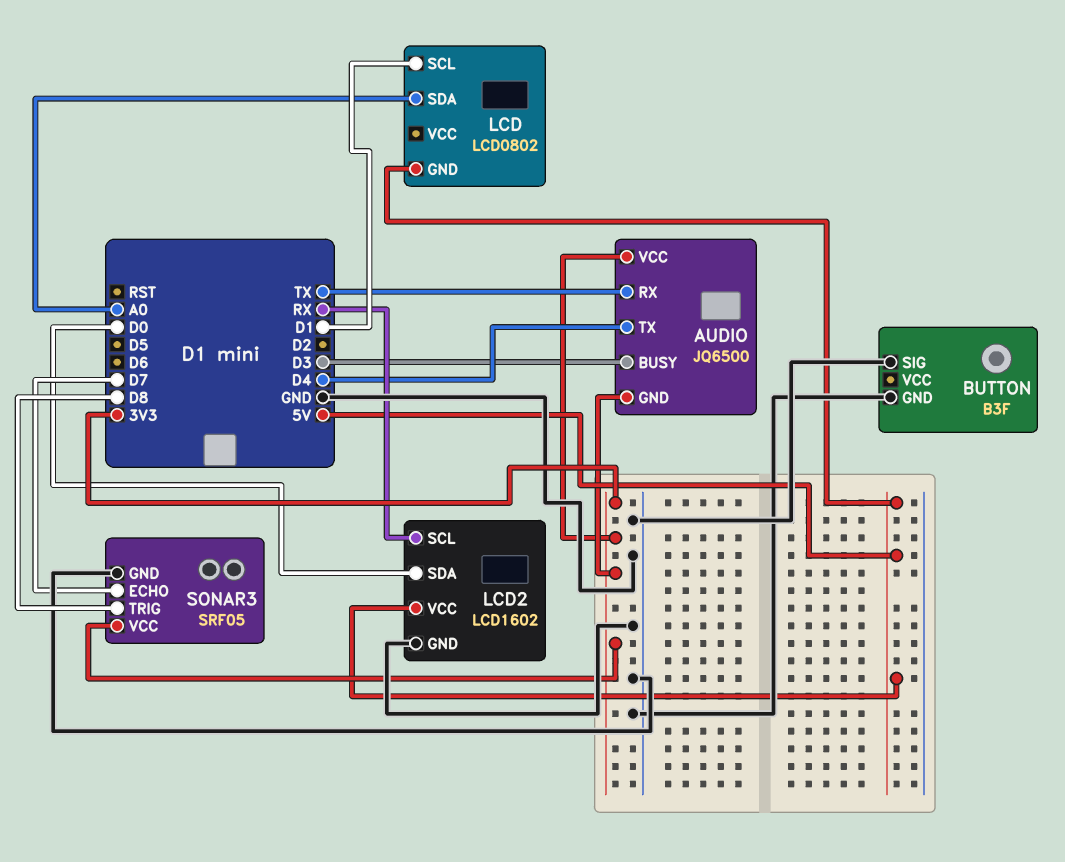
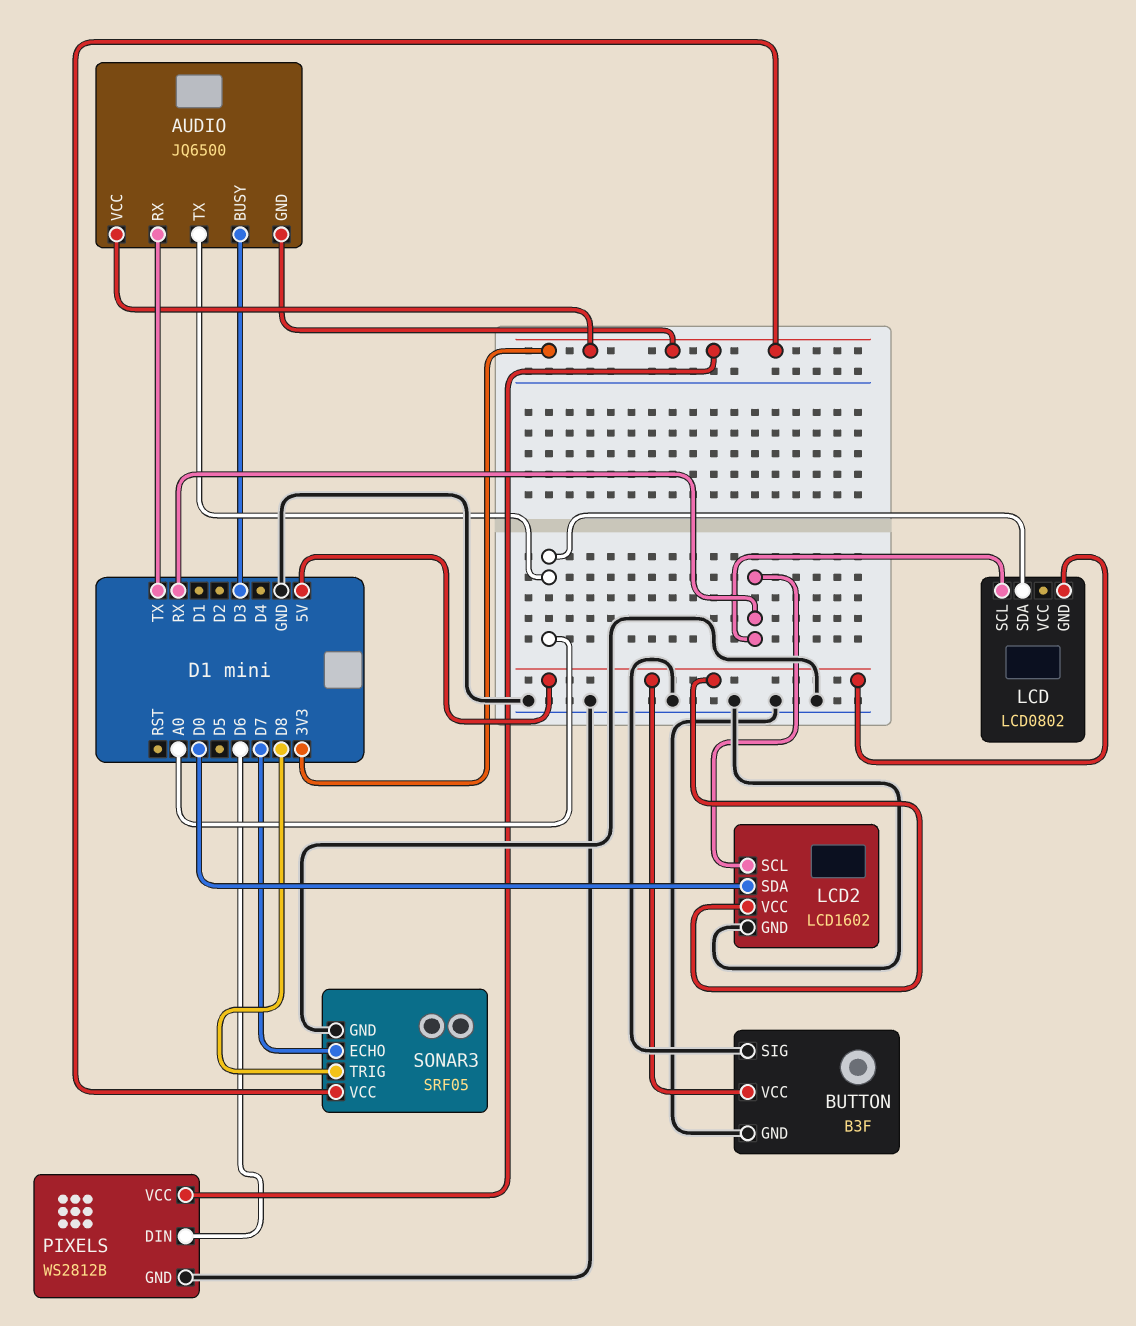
AUDIO pin TX: D4 -> A0
BUTTON pin VCC: none -> 5V
LCD pin SCL: D1 -> RX
PIXELS: none -> WS2812B
PIXELS pin DIN: none -> D6
PIXELS pin GND: none -> GND
PIXELS pin VCC: none -> 3V3

